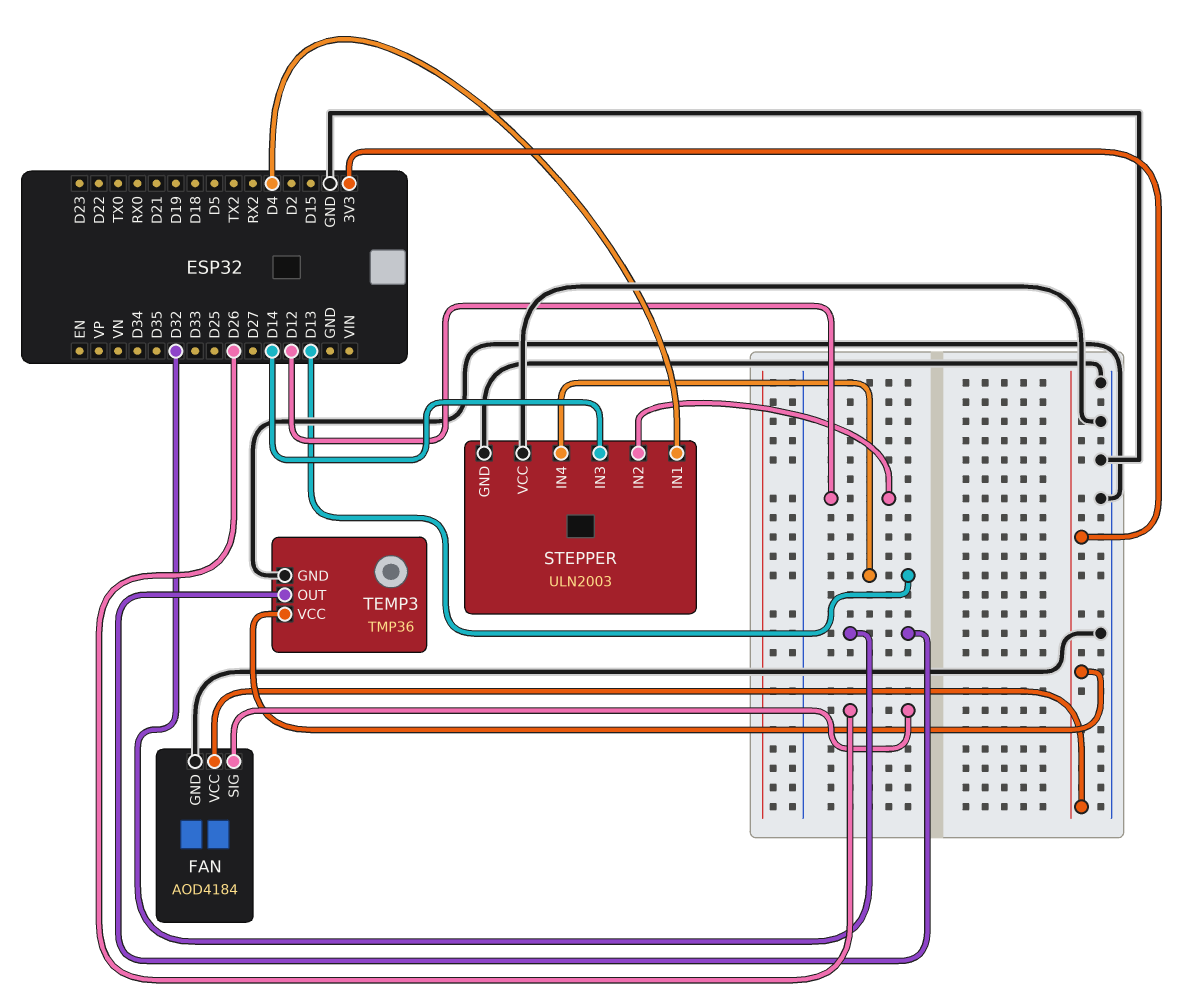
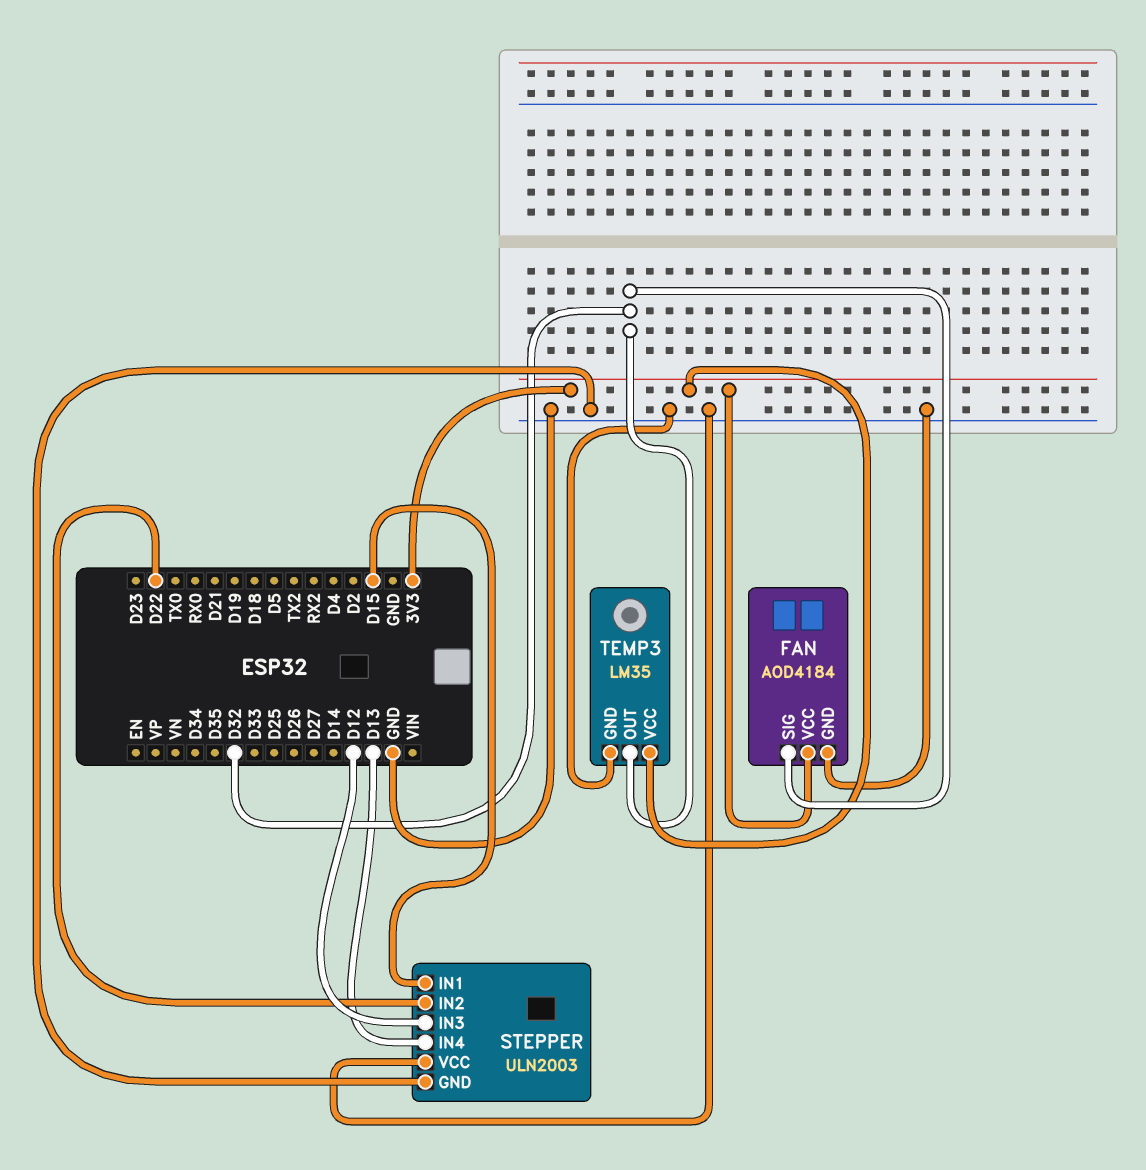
FAN pin SIG: D26 -> D32
STEPPER pin IN1: D4 -> D15
STEPPER pin IN2: D12 -> D22
STEPPER pin IN3: D14 -> D12
TEMP3: TMP36 -> LM35

